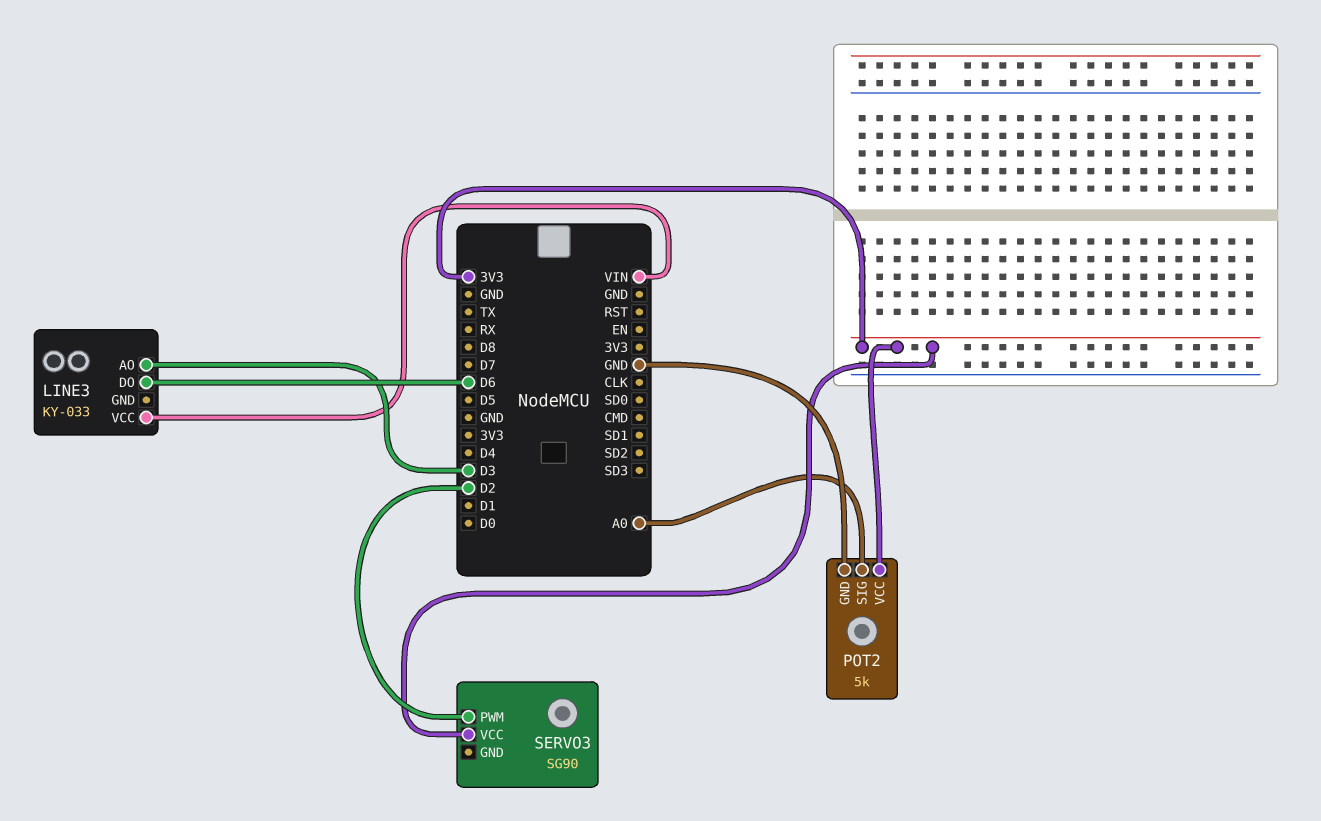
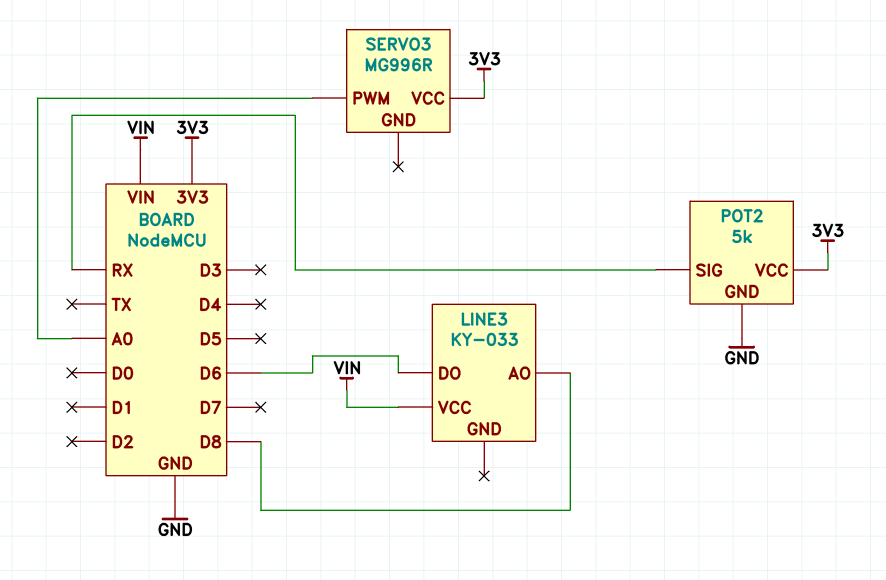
LINE3 pin AO: D3 -> D8
POT2 pin SIG: A0 -> RX
SERVO3: SG90 -> MG996R
SERVO3 pin PWM: D2 -> A0

